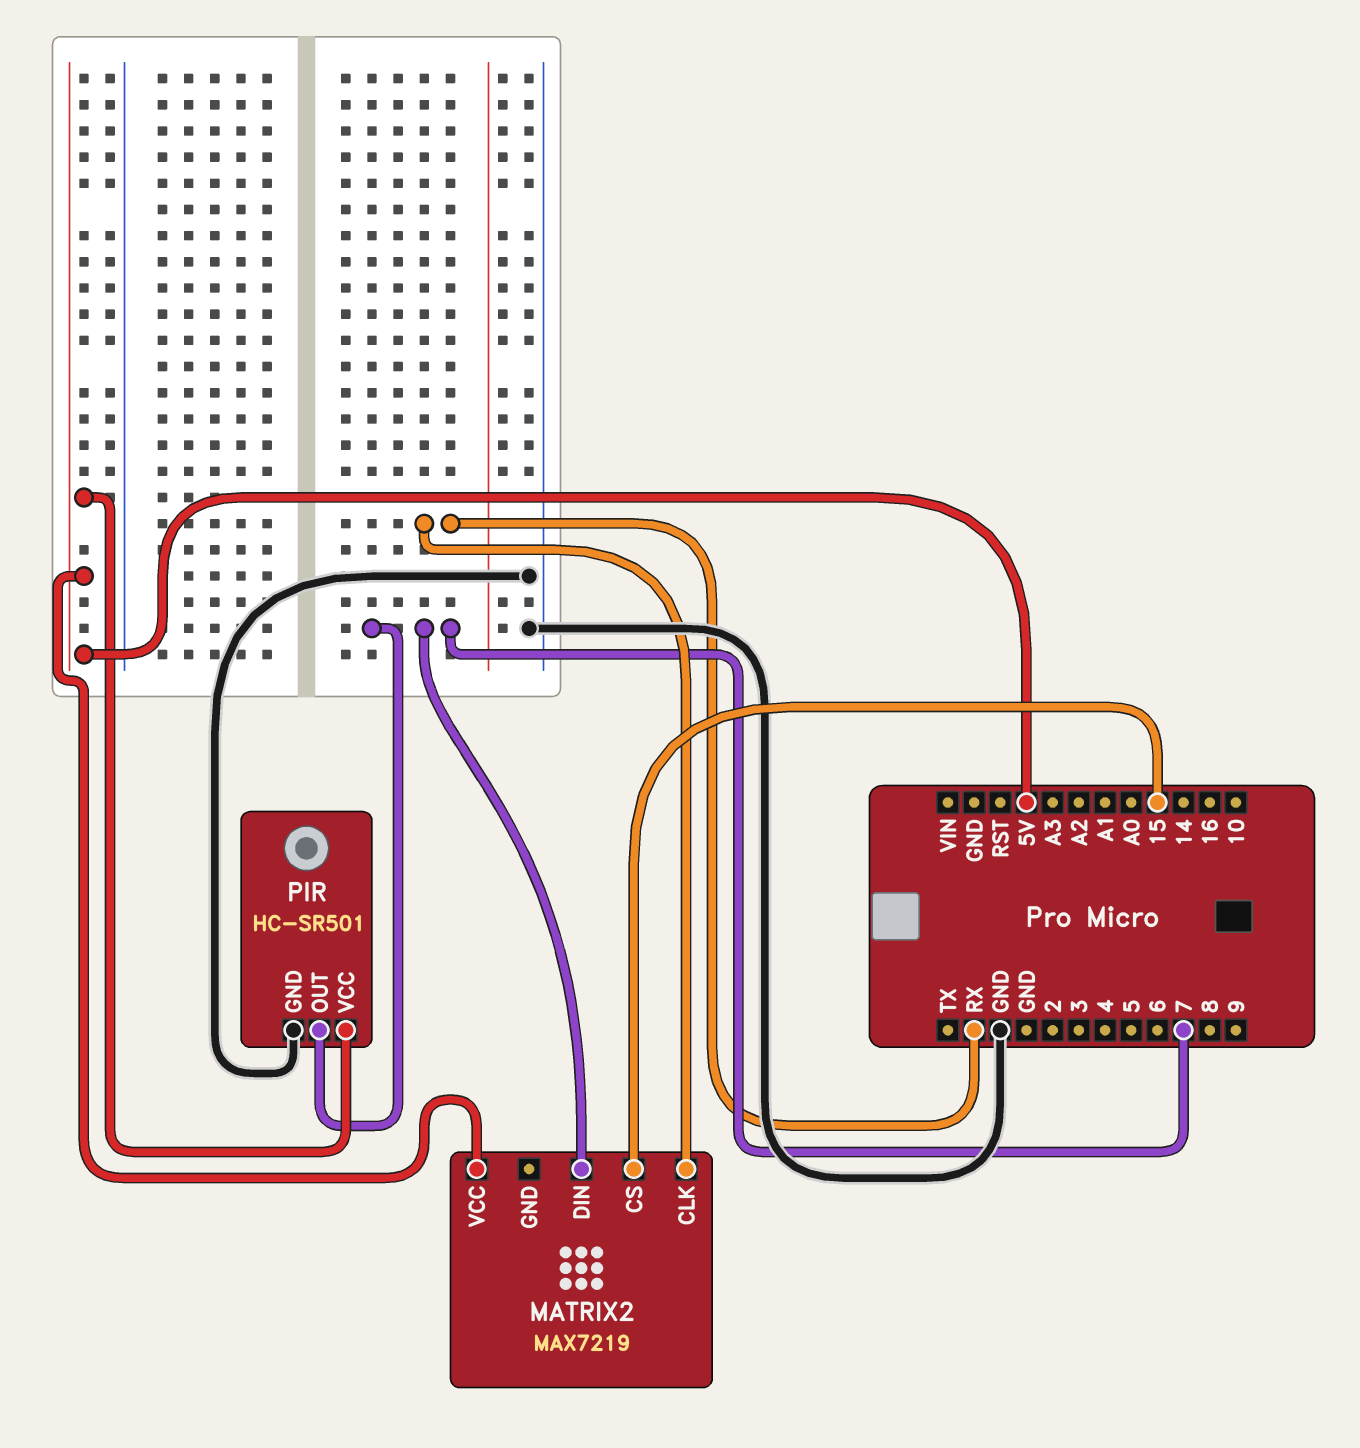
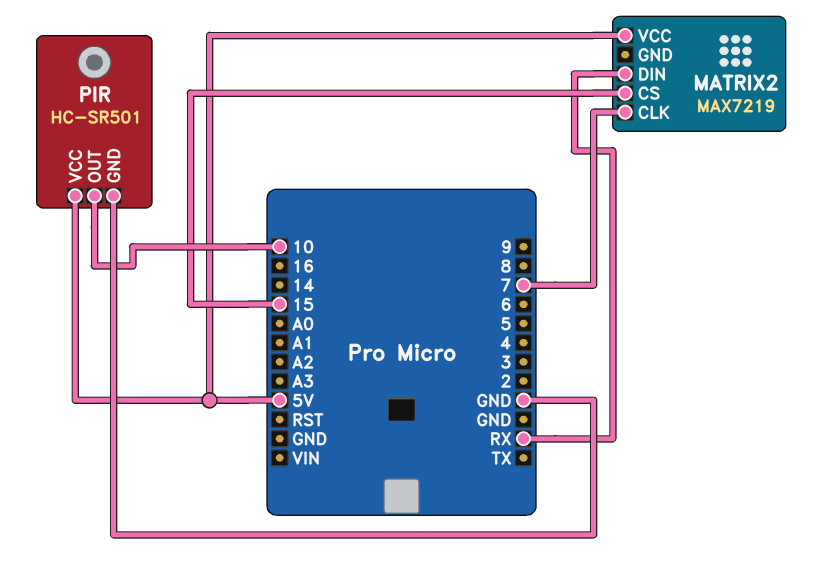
MATRIX2 pin CLK: RX -> 7
MATRIX2 pin DIN: 7 -> RX
PIR pin OUT: 7 -> 10

